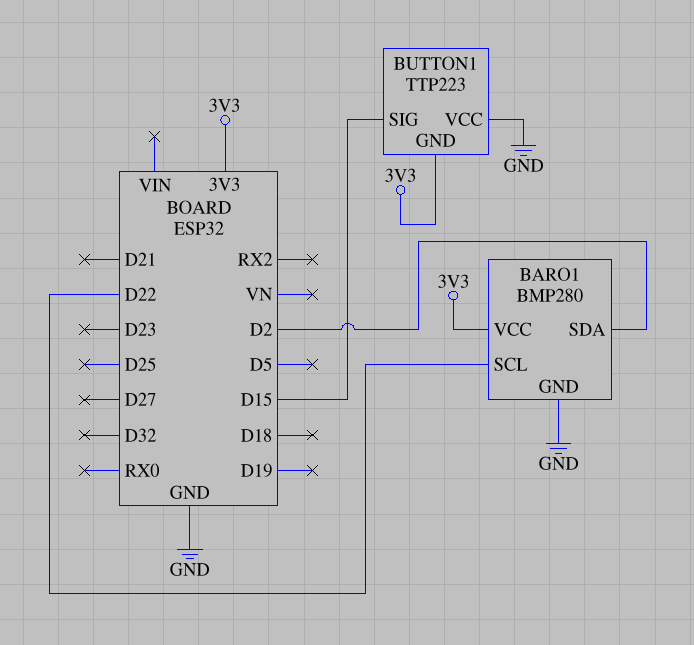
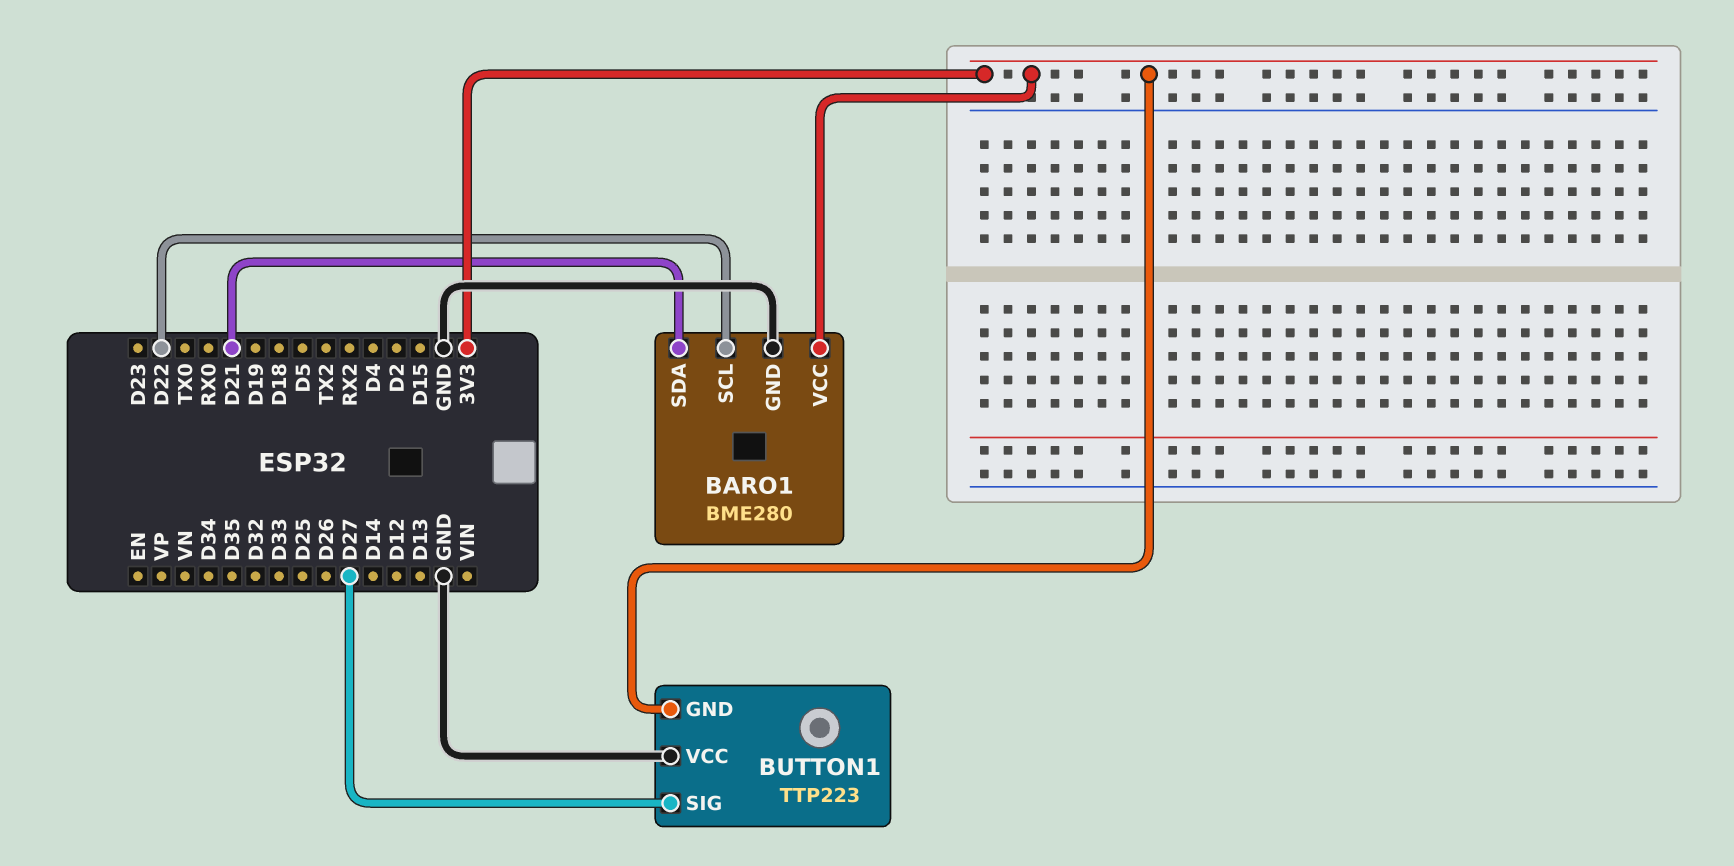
BARO1: BMP280 -> BME280
BARO1 pin SDA: D2 -> D21
BUTTON1 pin SIG: D15 -> D27

